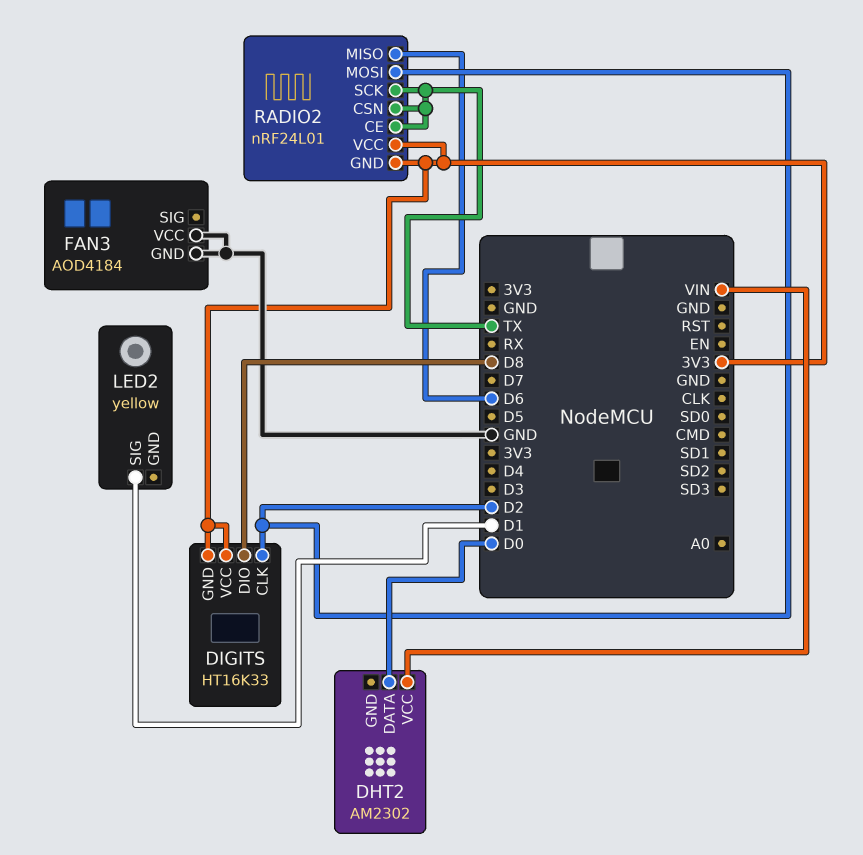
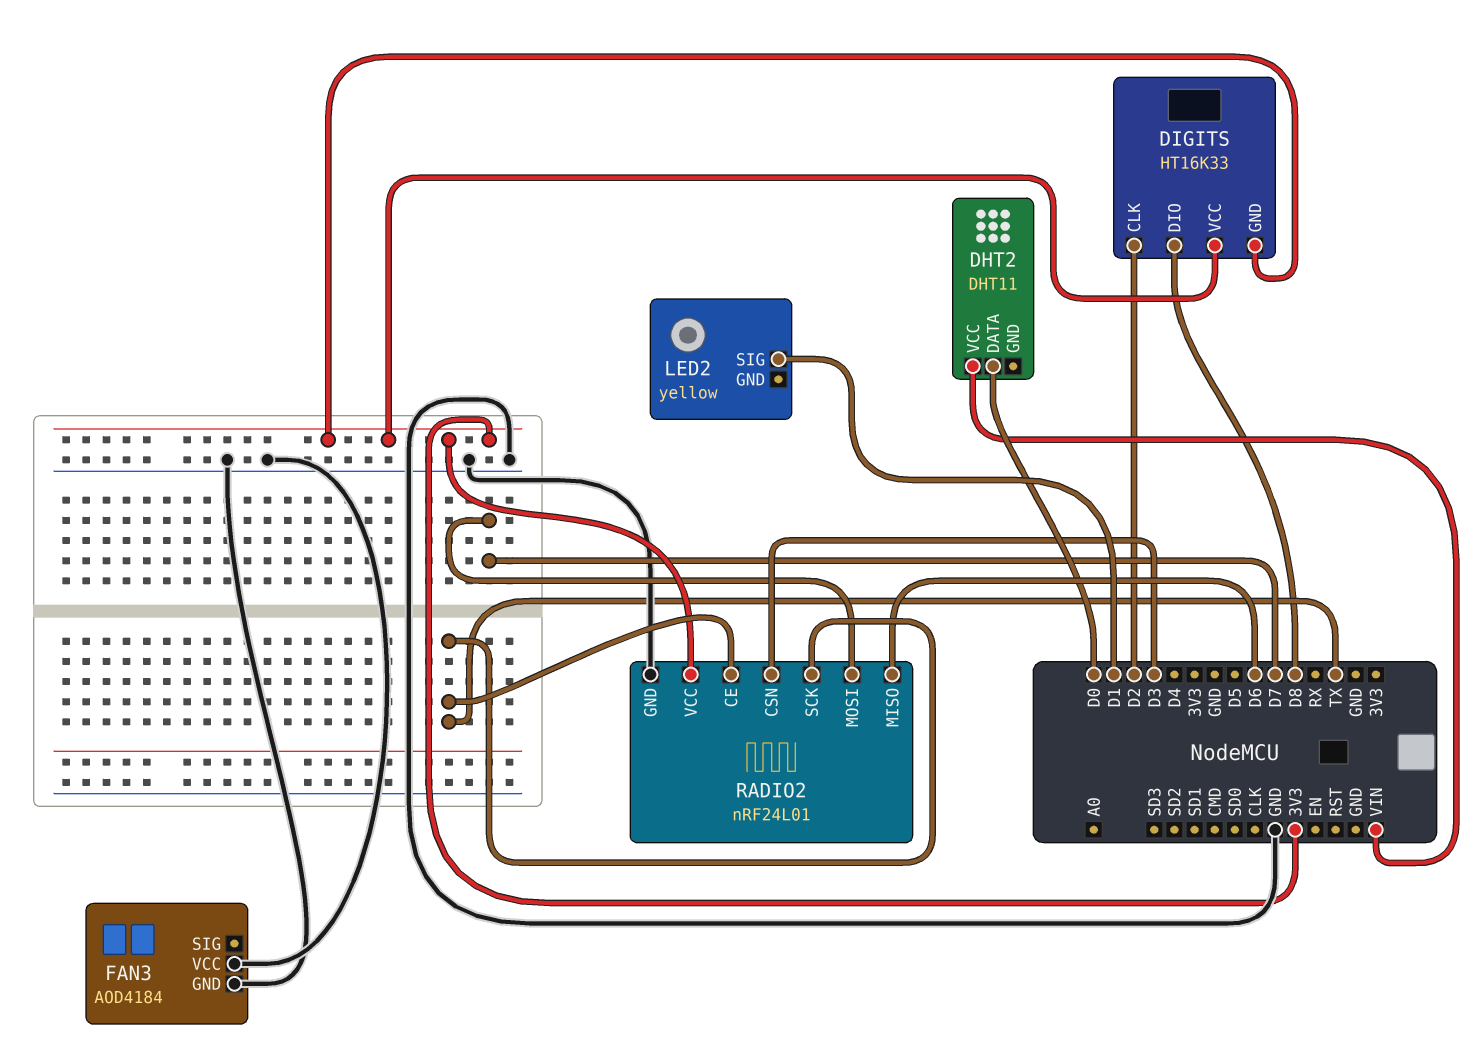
DHT2: AM2302 -> DHT11
RADIO2 pin CSN: TX -> D3
RADIO2 pin GND: 3V3 -> GND
RADIO2 pin MOSI: D2 -> D7

